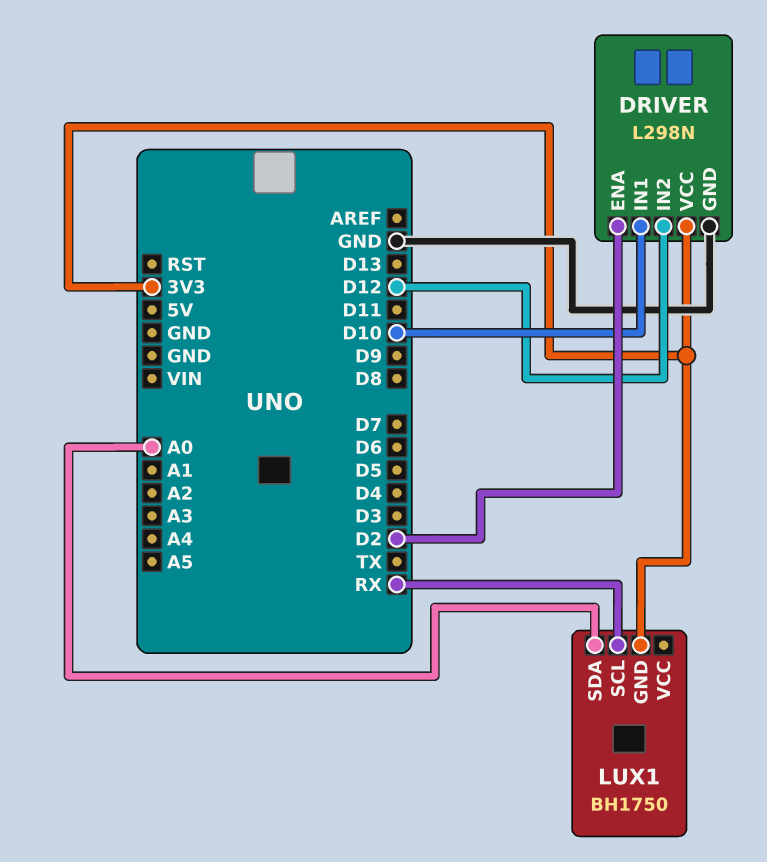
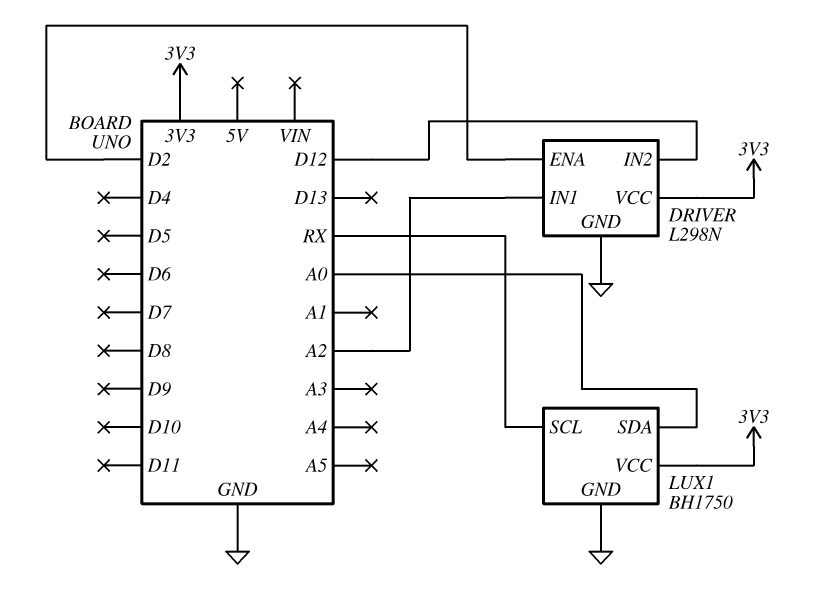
DRIVER pin IN1: D10 -> A2
LUX1 pin GND: 3V3 -> GND
LUX1 pin VCC: none -> 3V3

